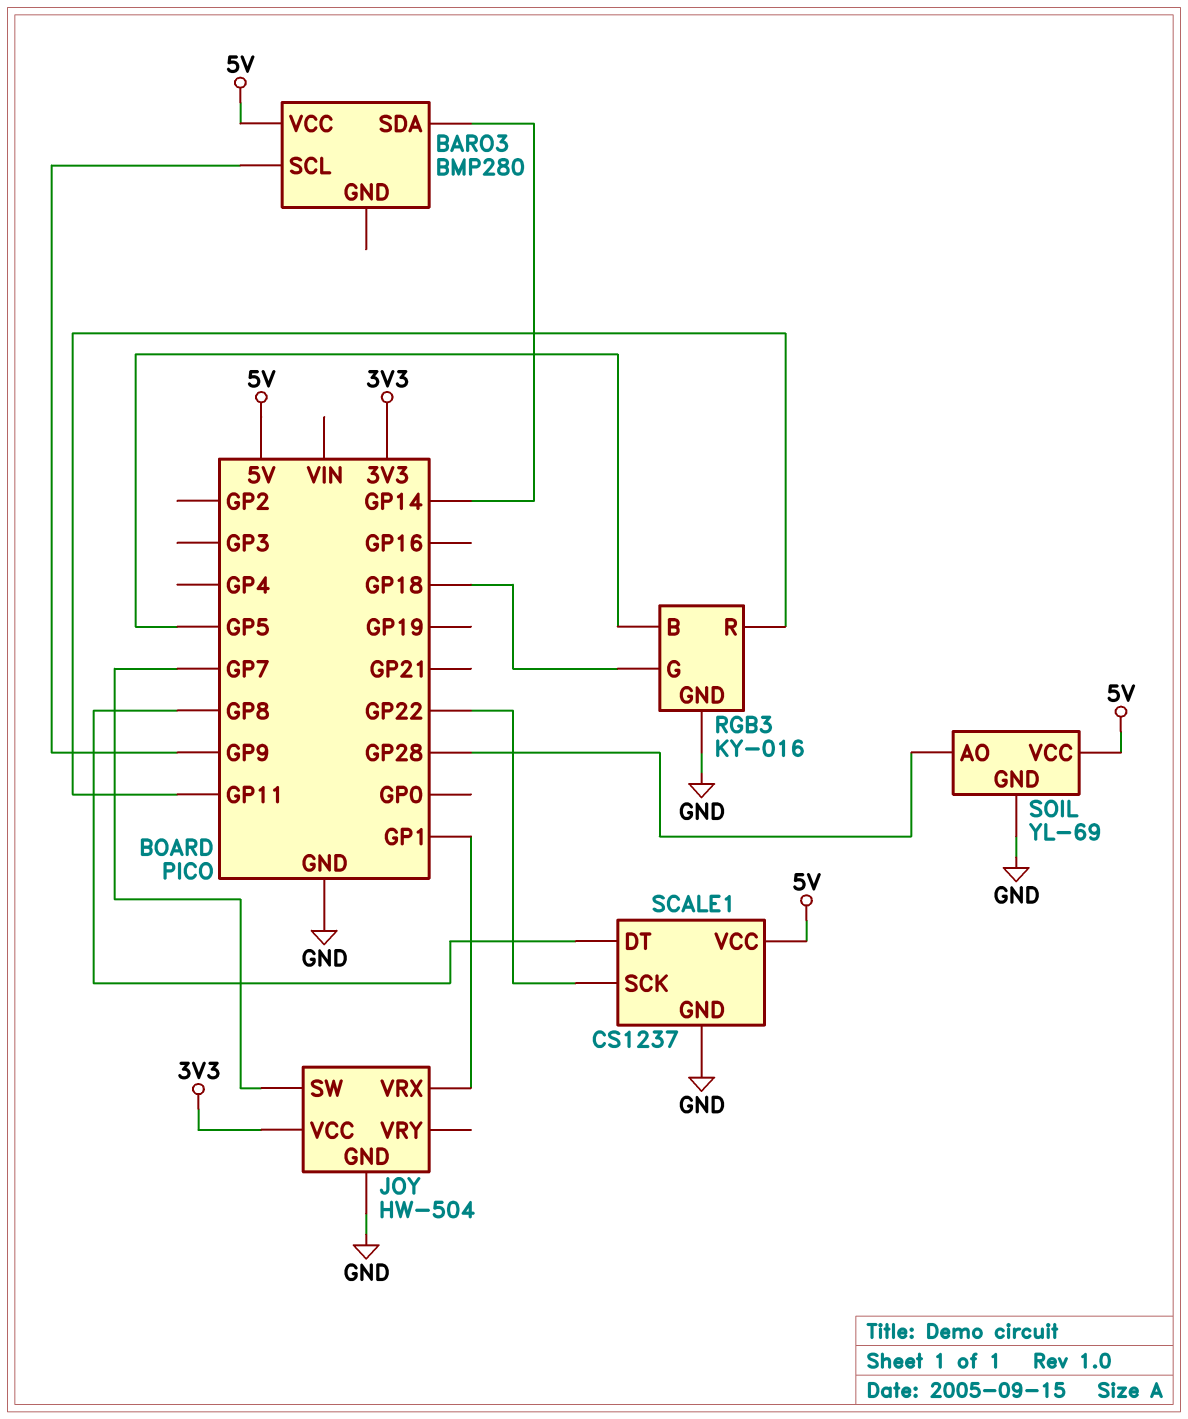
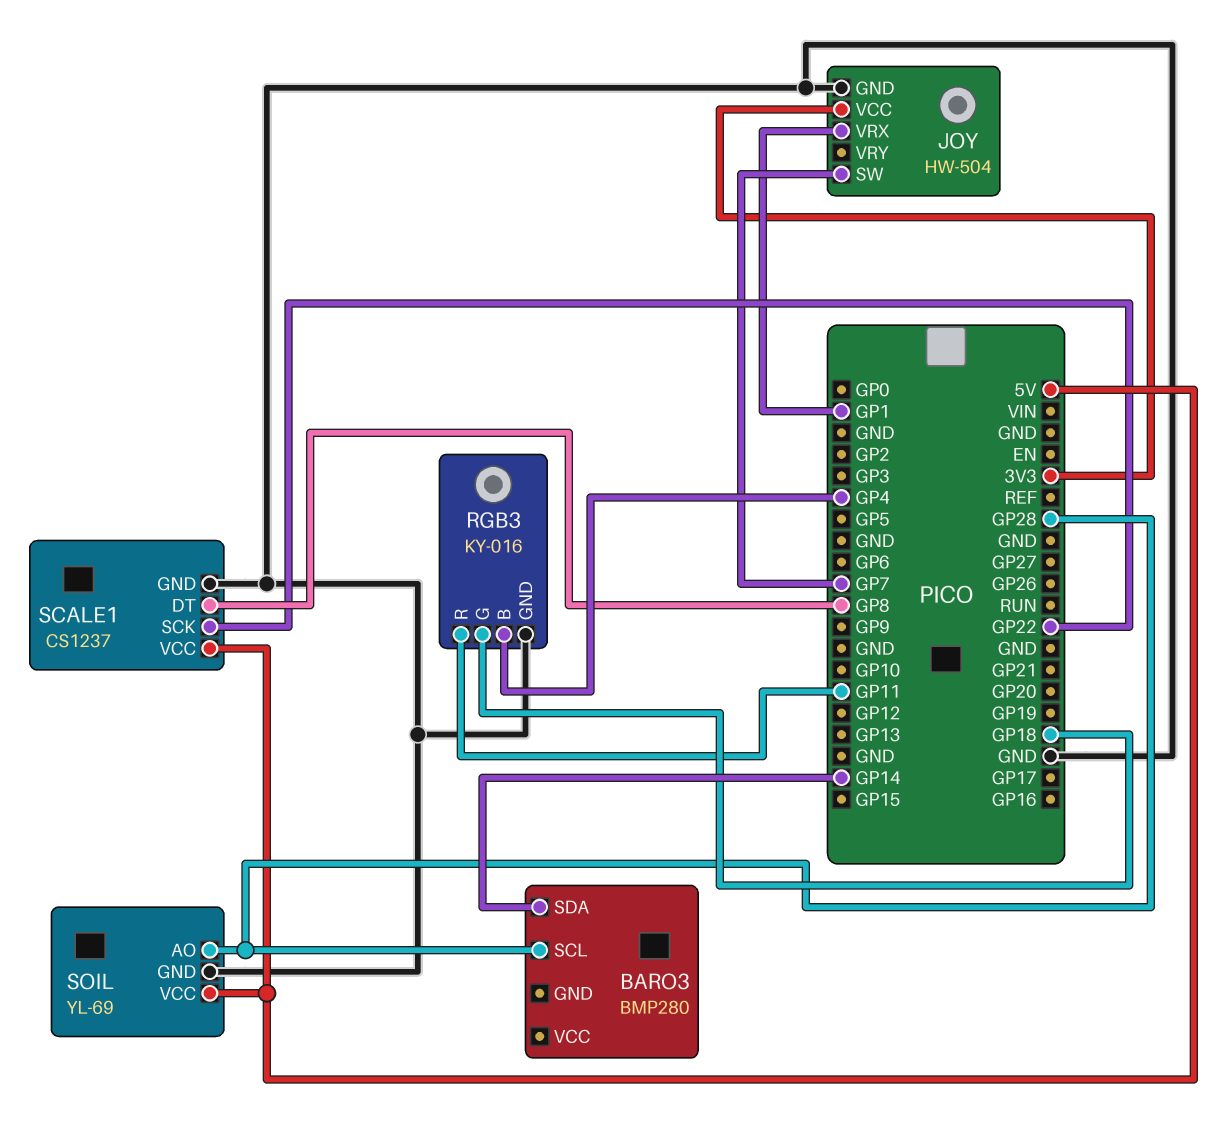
BARO3 pin SCL: GP9 -> GP28
BARO3 pin VCC: 5V -> none
RGB3 pin B: GP5 -> GP4

